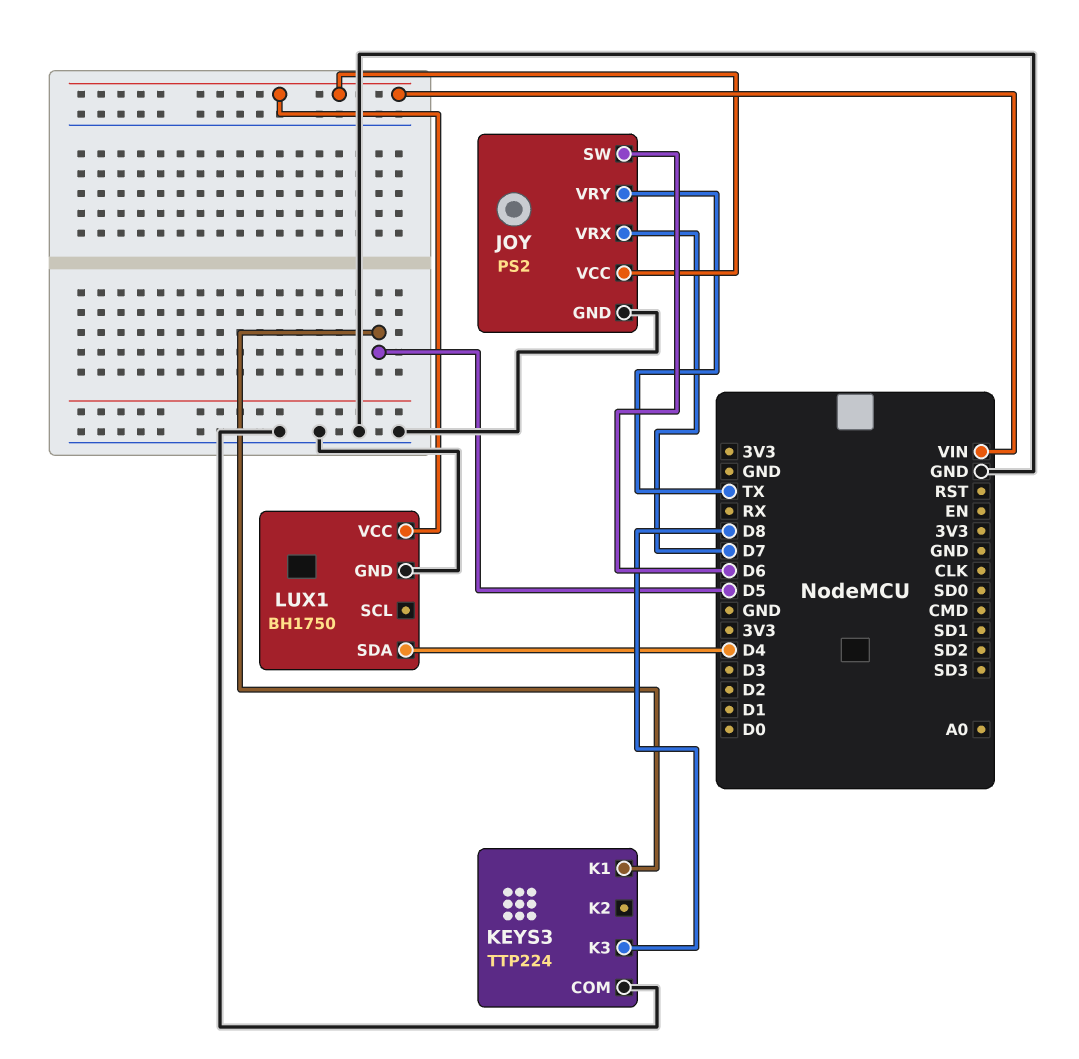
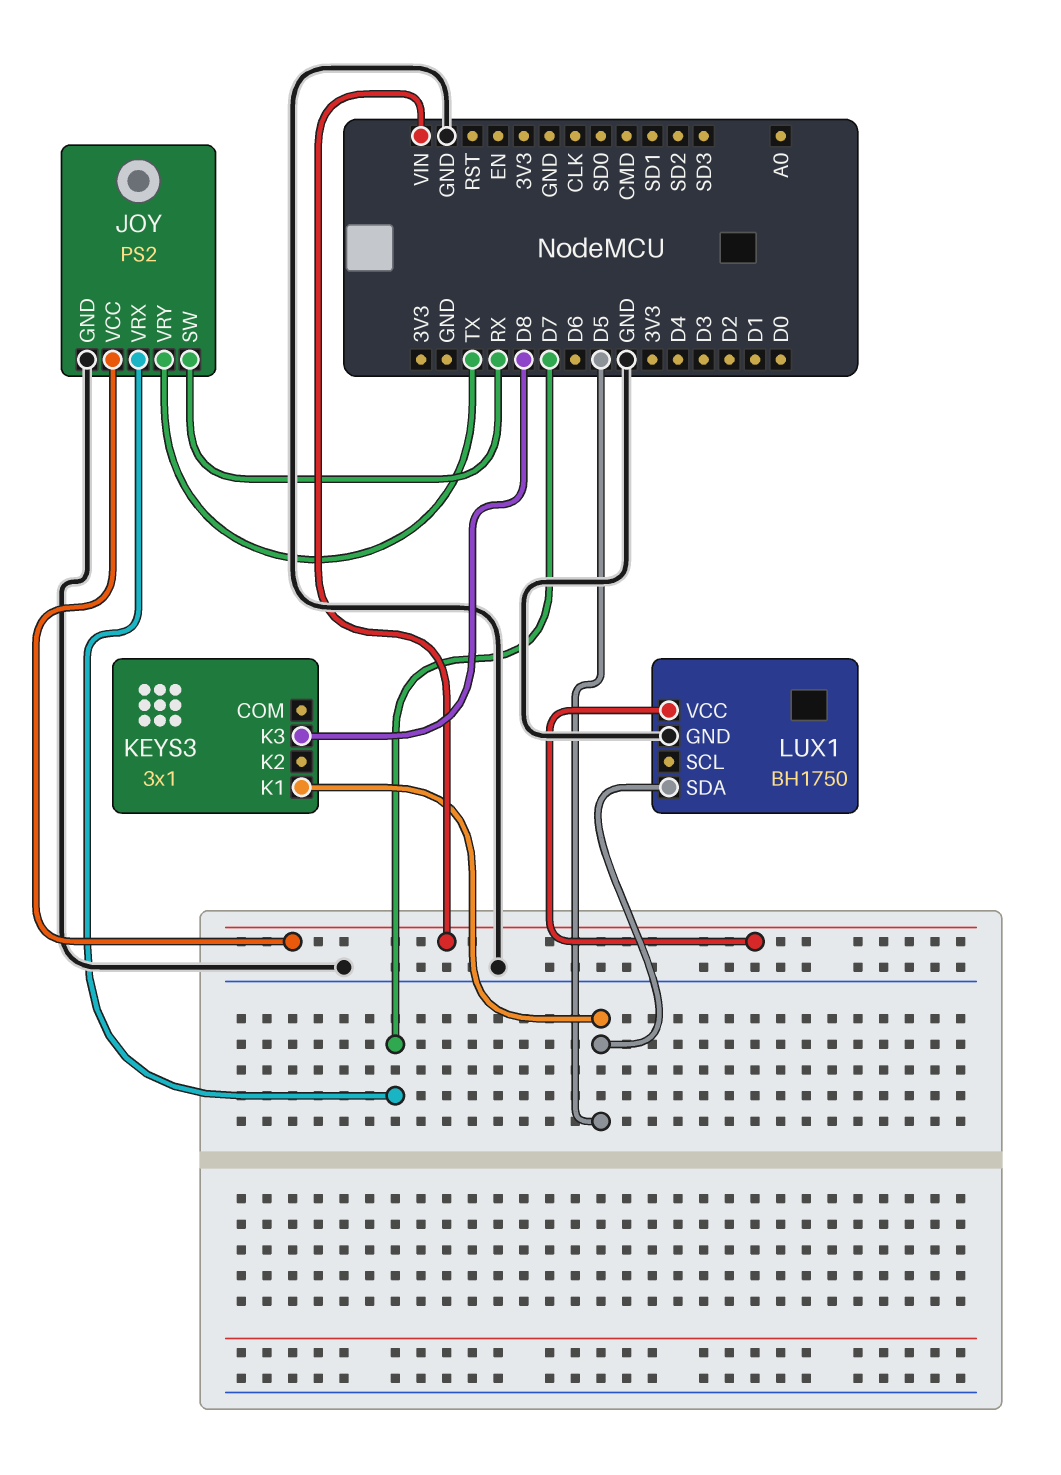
JOY pin SW: D6 -> RX
KEYS3: TTP224 -> 3x1
KEYS3 pin COM: GND -> none
LUX1 pin SDA: D4 -> D5

